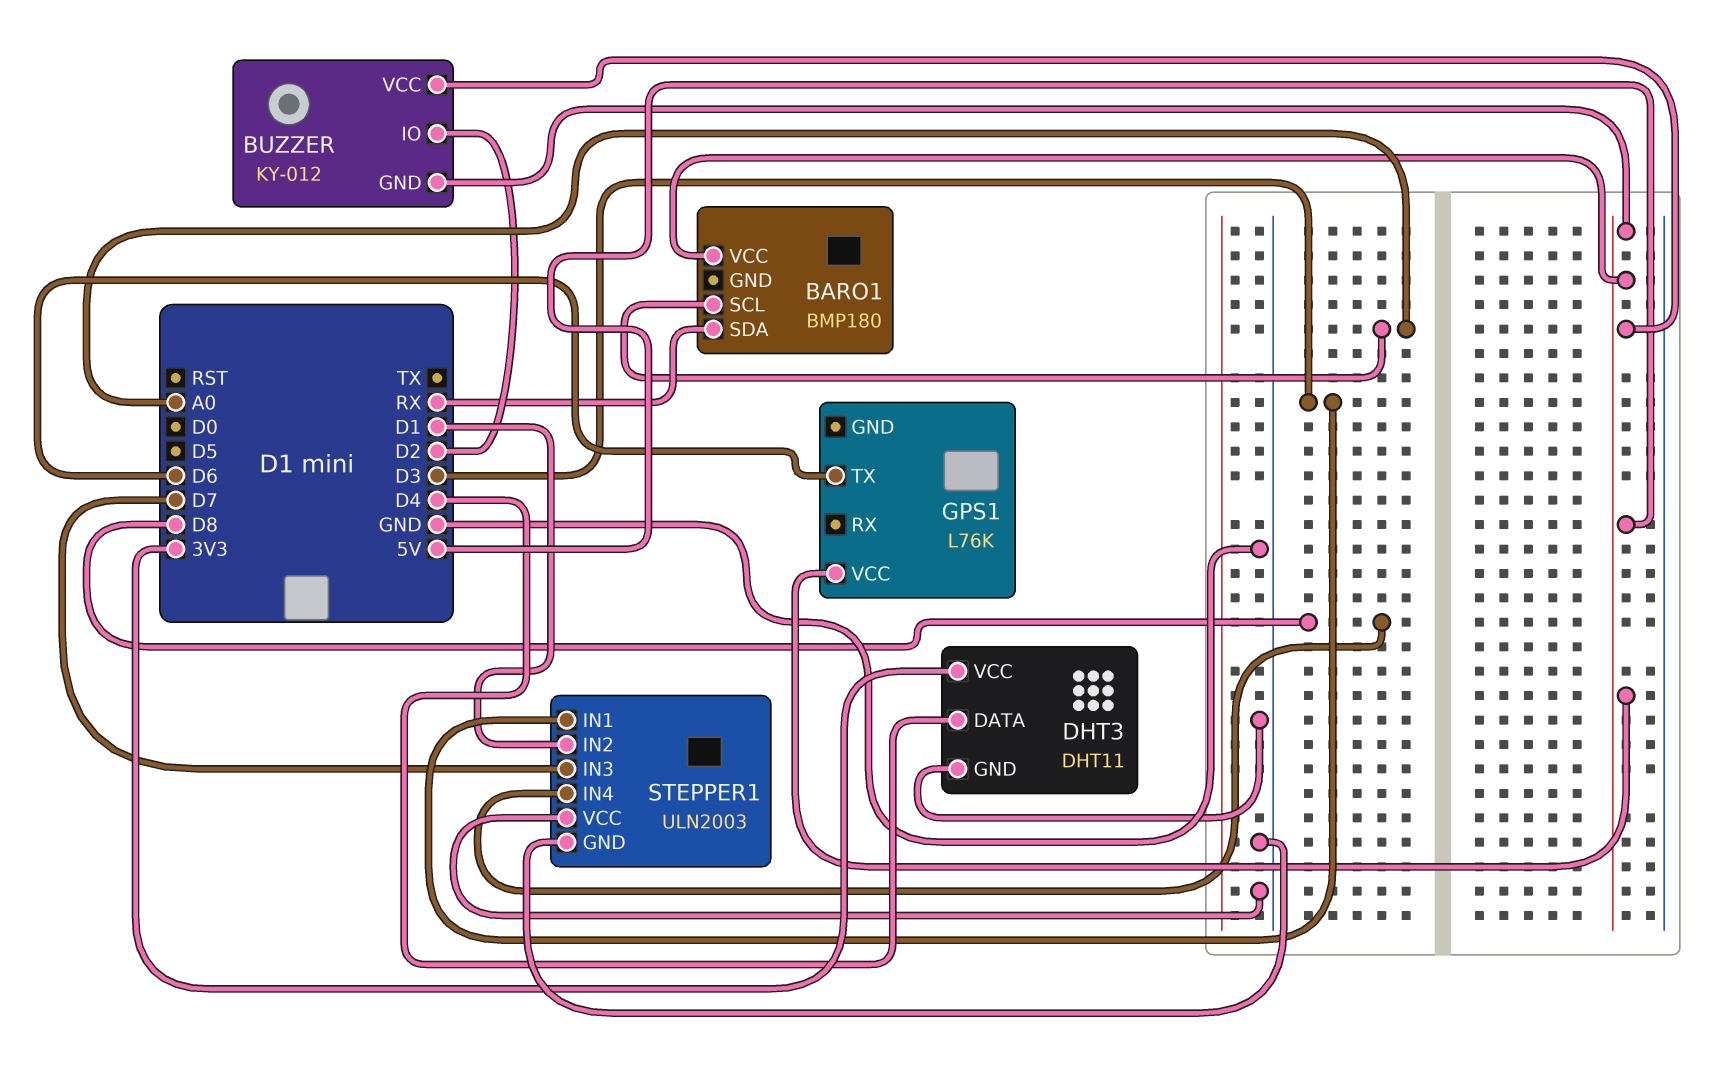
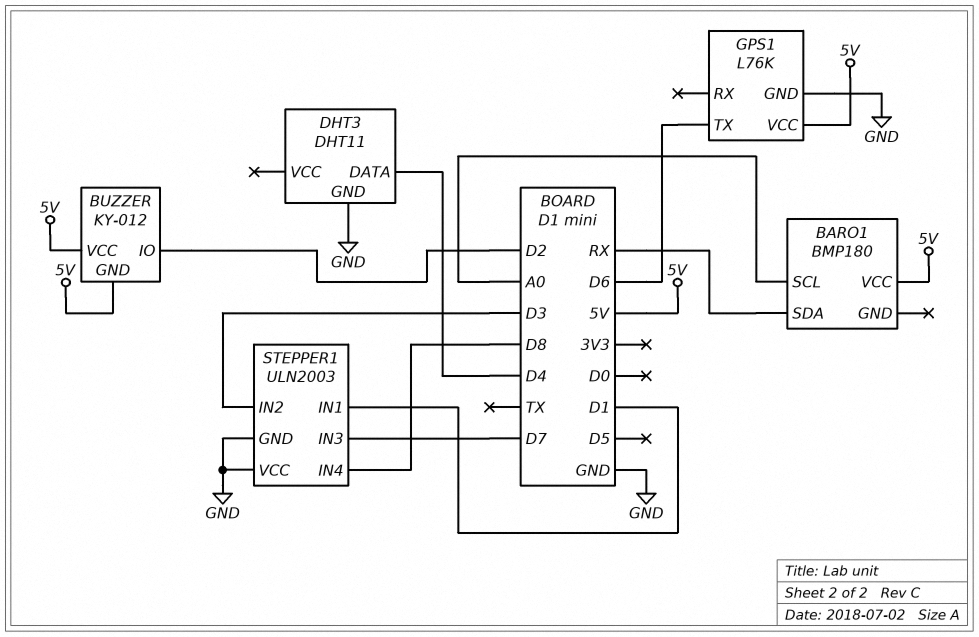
DHT3 pin VCC: 3V3 -> none
GPS1 pin GND: none -> GND
STEPPER1 pin IN1: D3 -> D1
STEPPER1 pin IN2: D1 -> D3

